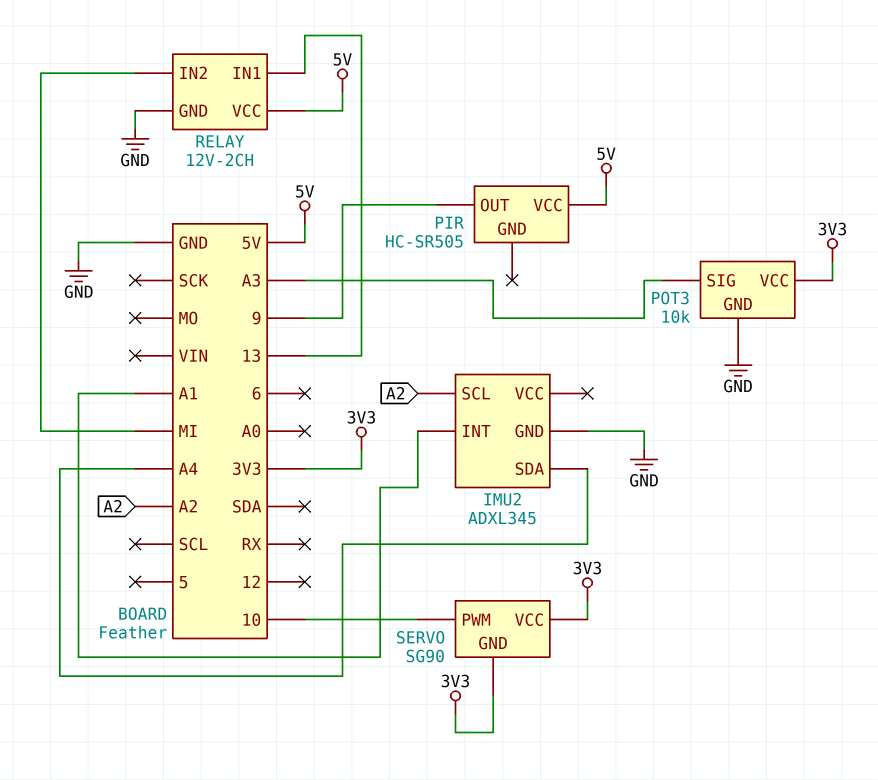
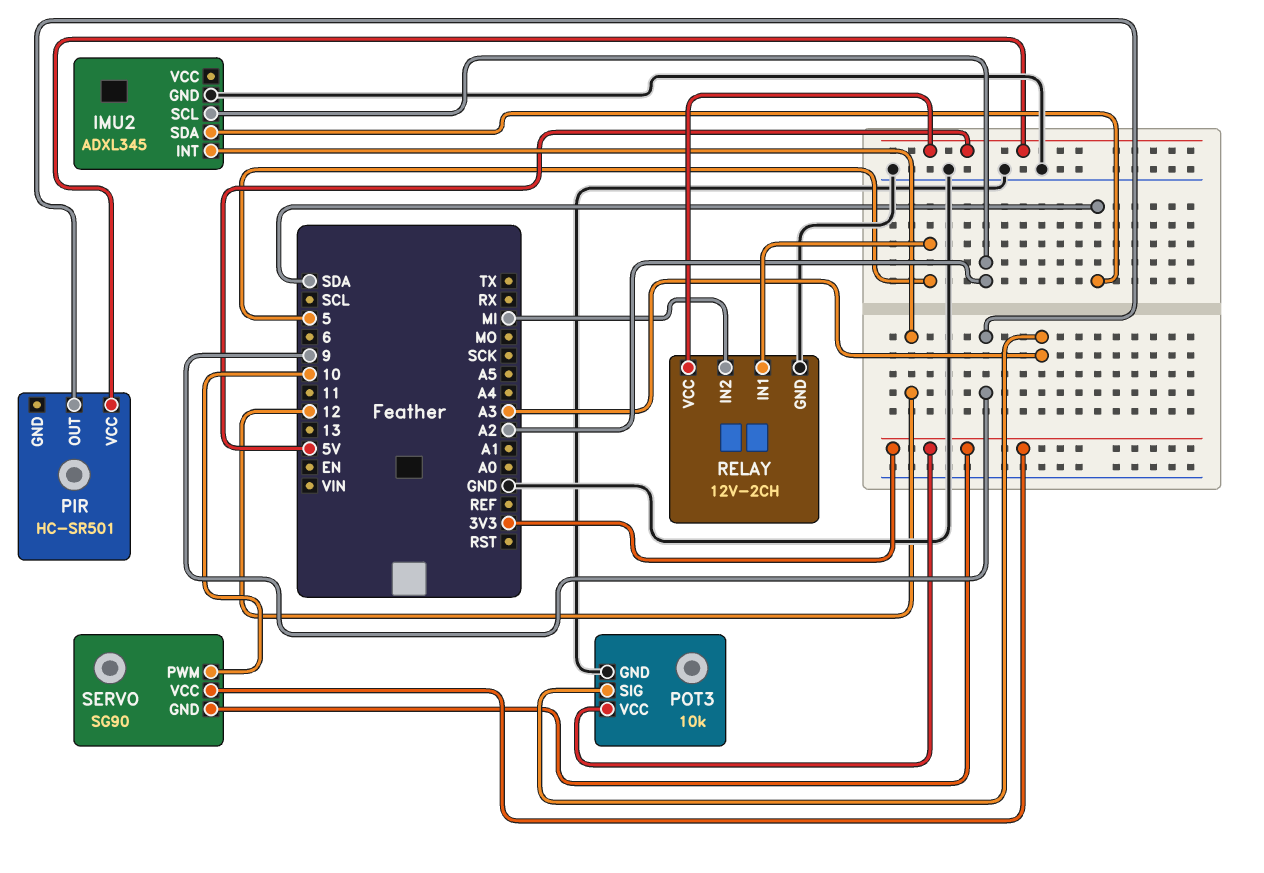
IMU2 pin INT: A1 -> 12
IMU2 pin SDA: A4 -> SDA
PIR: HC-SR505 -> HC-SR501
RELAY pin IN1: 13 -> 5

